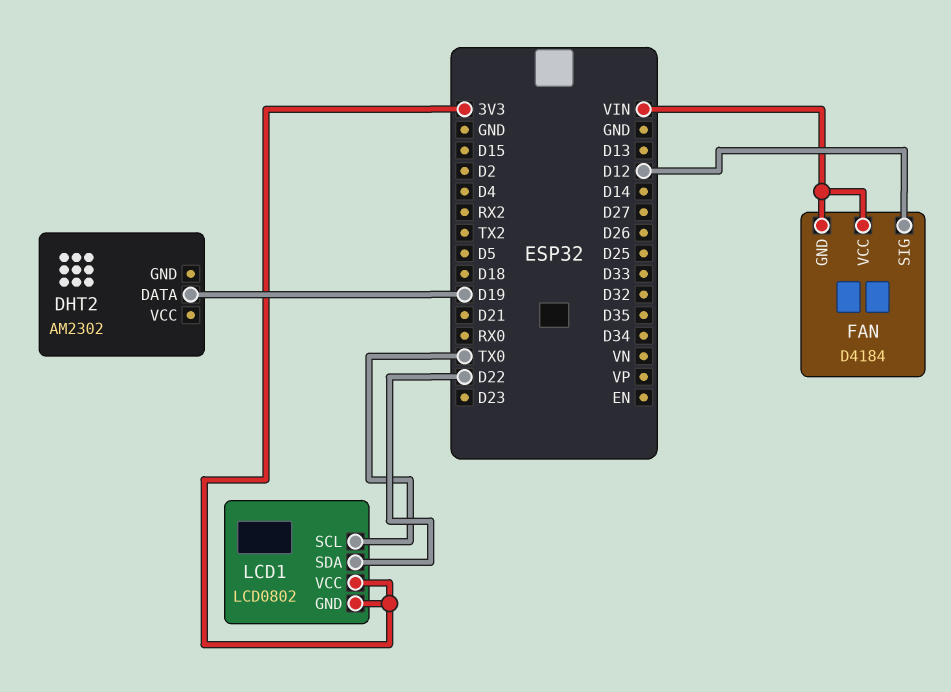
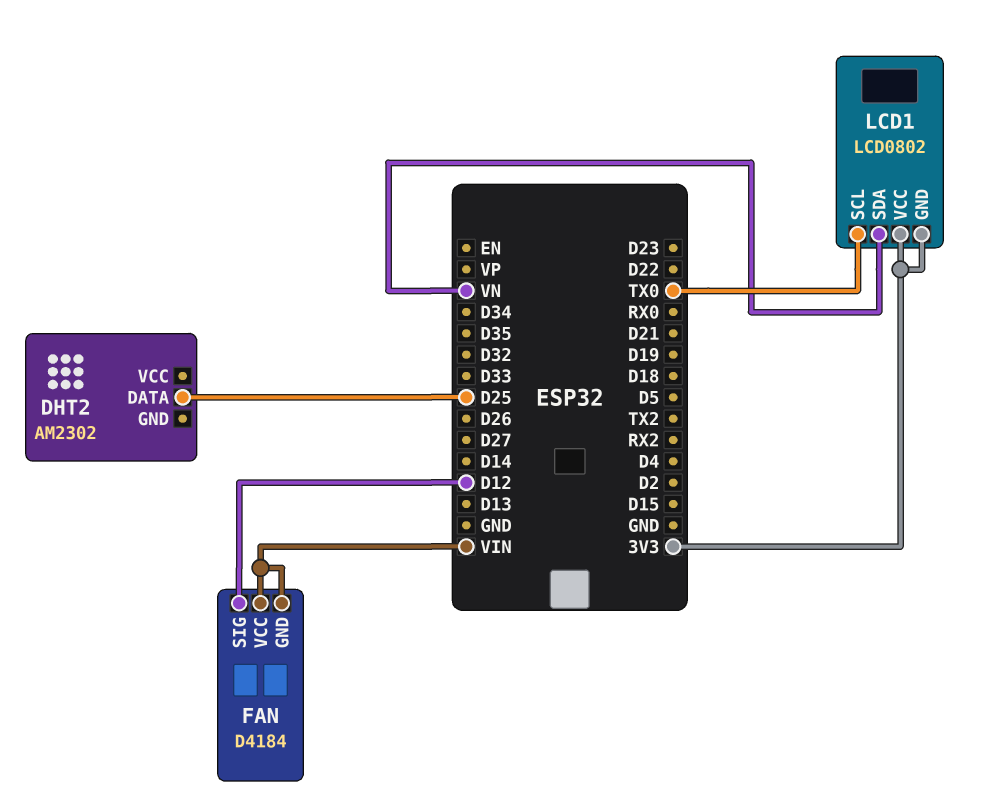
DHT2 pin DATA: D19 -> D25
LCD1 pin SDA: D22 -> VN

